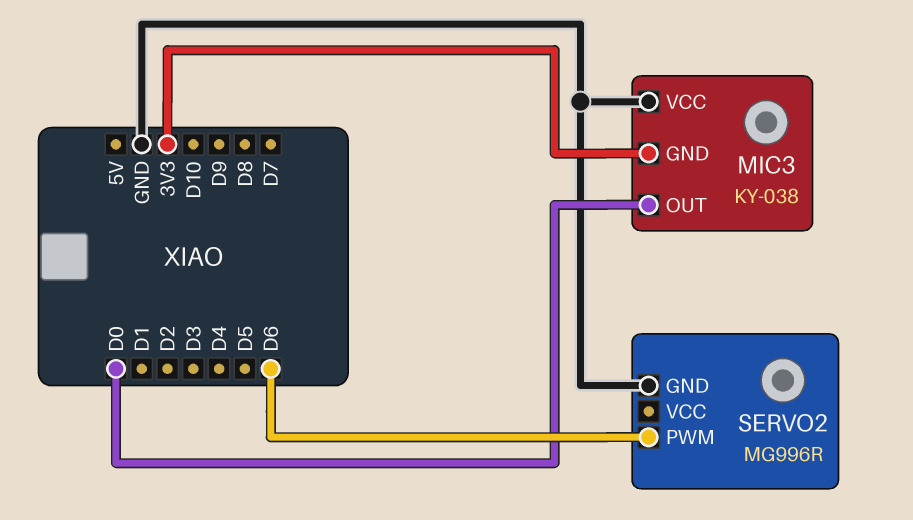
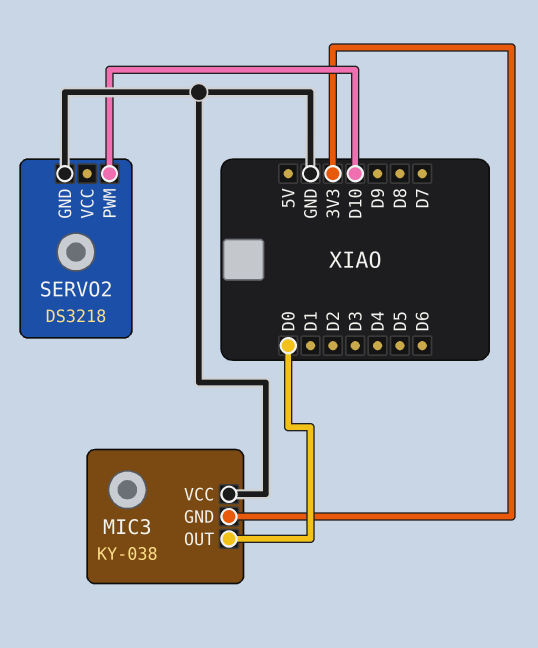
SERVO2: MG996R -> DS3218
SERVO2 pin PWM: D6 -> D10

